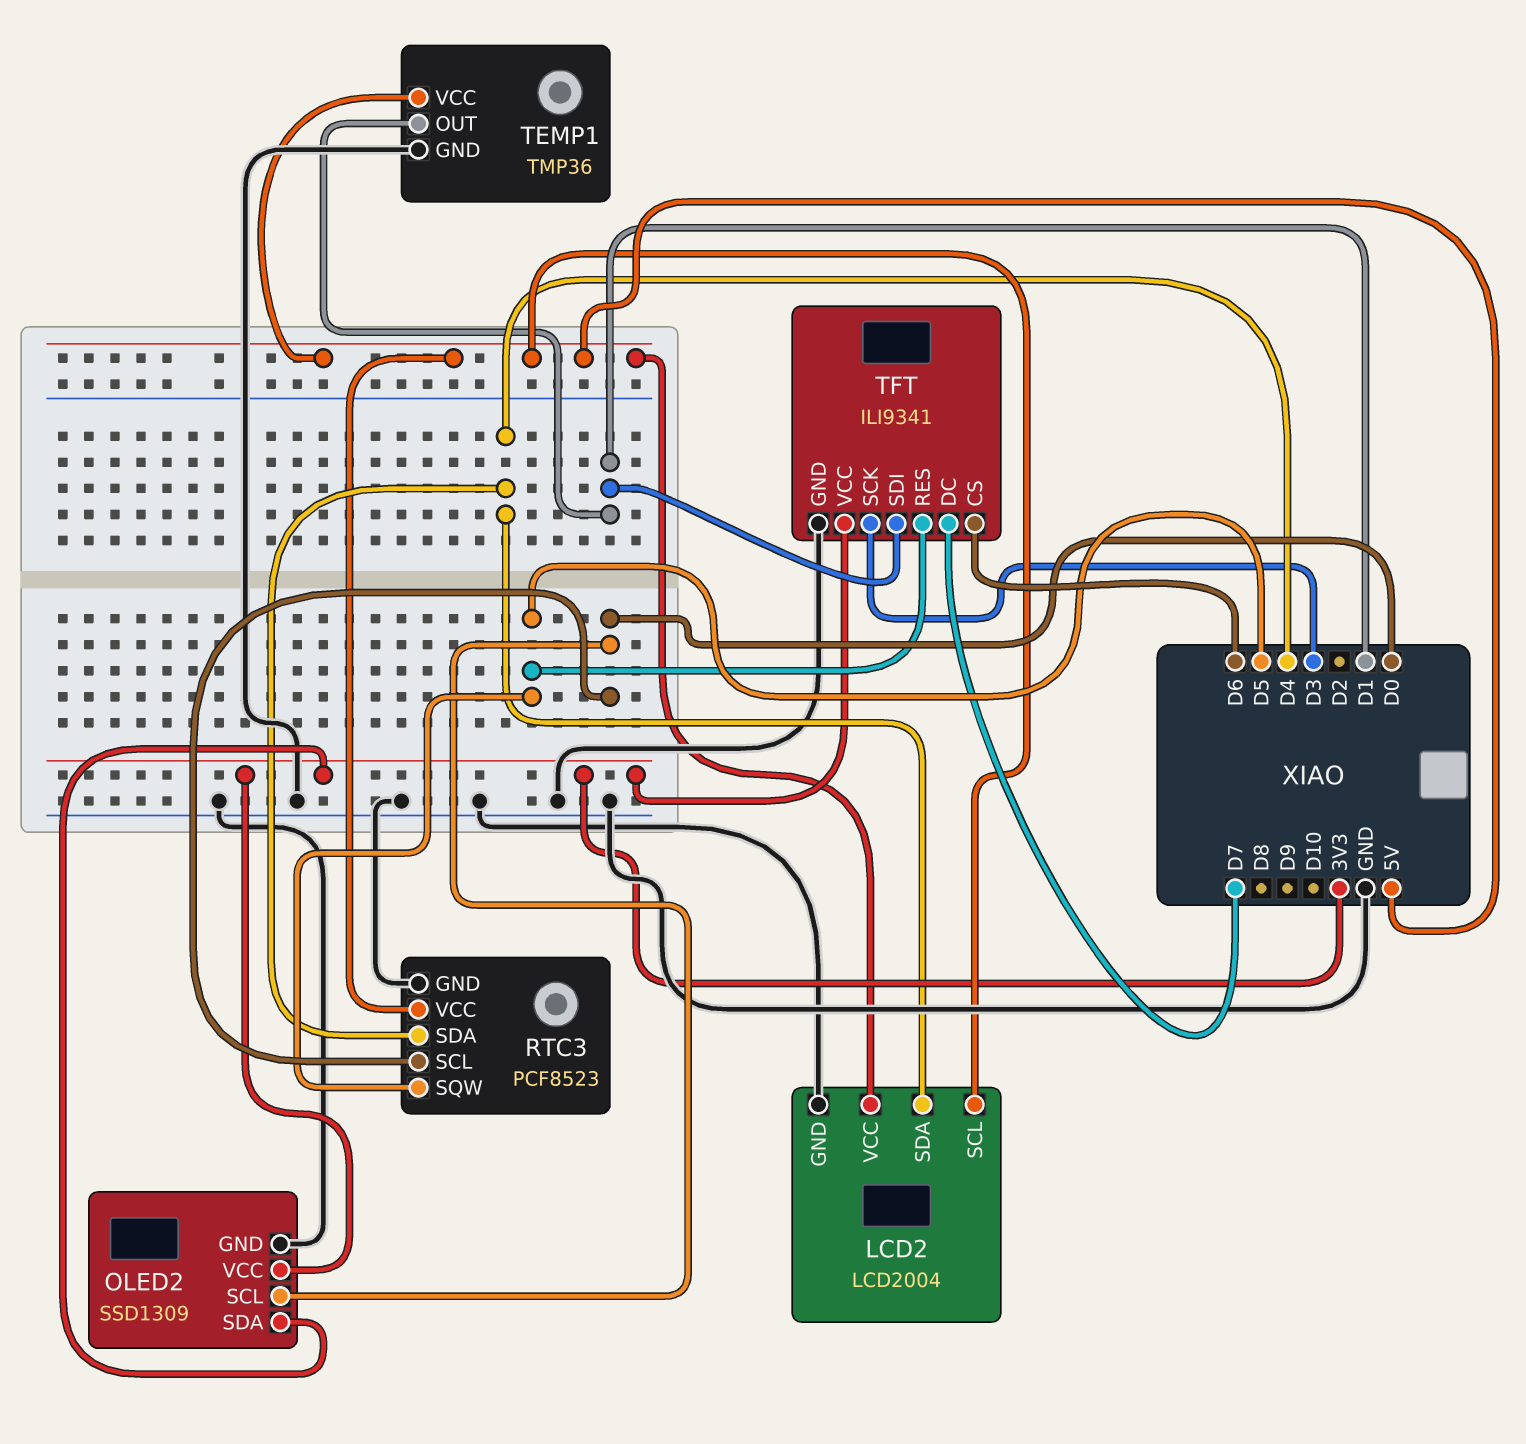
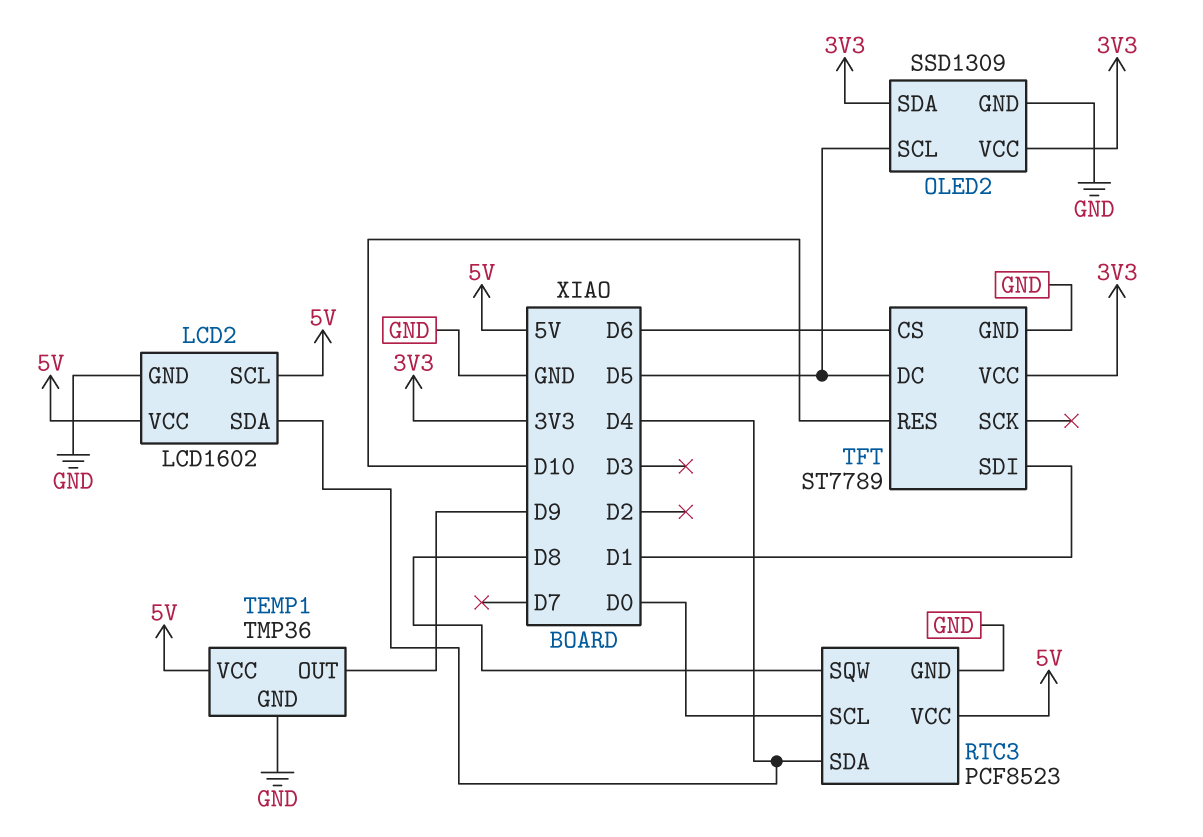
LCD2: LCD2004 -> LCD1602
OLED2 pin SCL: D0 -> D5
RTC3 pin SQW: D5 -> D8
TEMP1 pin OUT: D1 -> D9
TFT: ILI9341 -> ST7789
TFT pin DC: D7 -> D5
TFT pin RES: D5 -> D10
TFT pin SCK: D3 -> none

